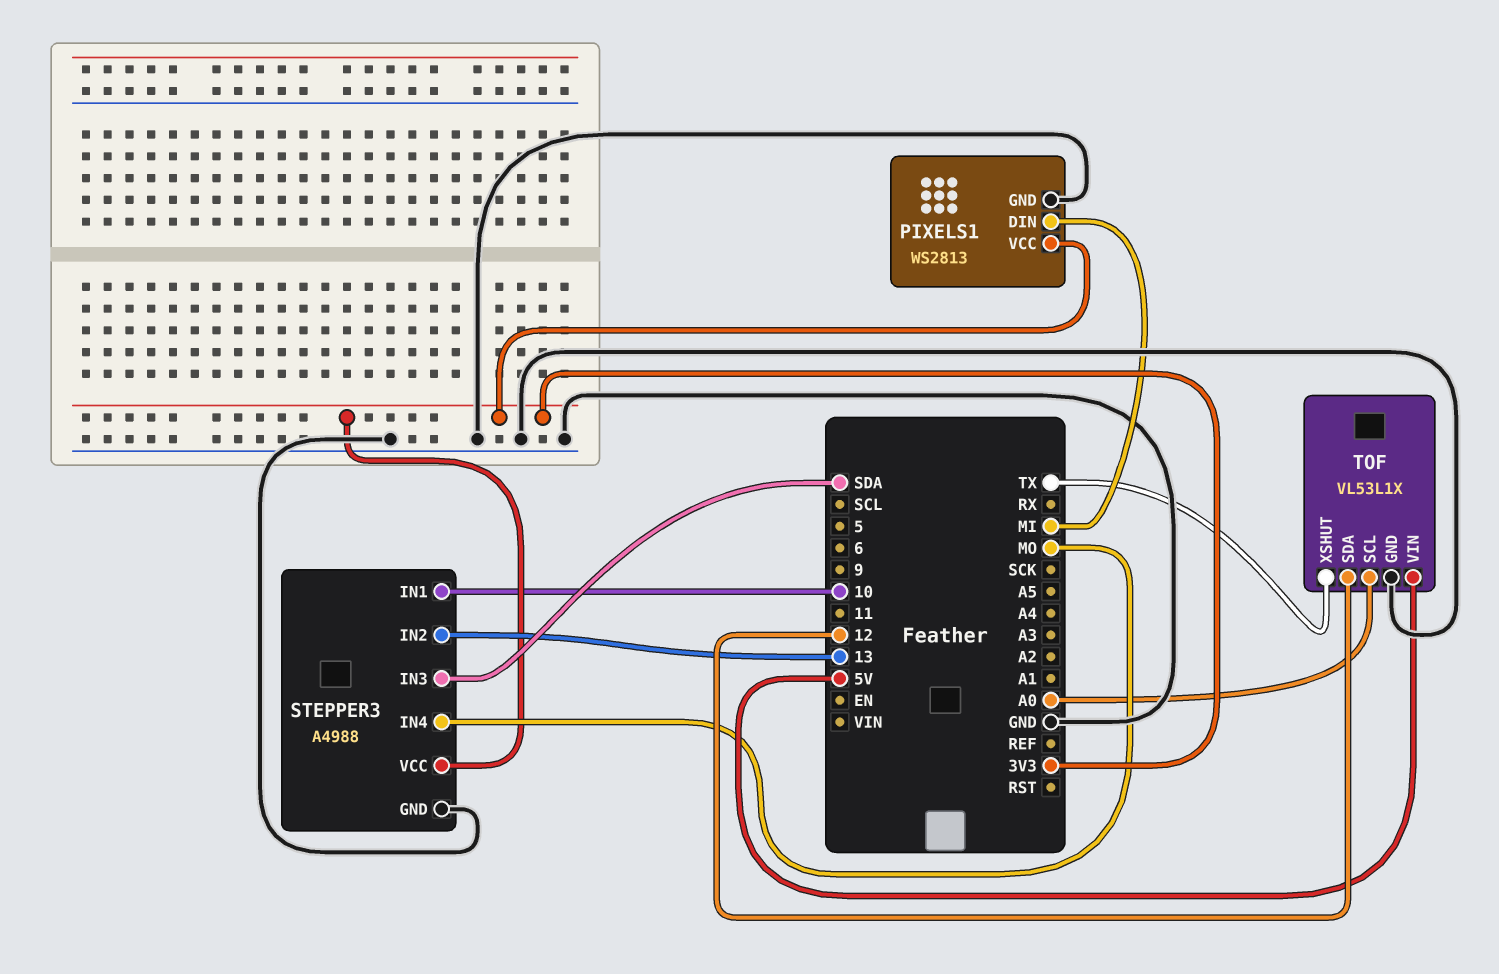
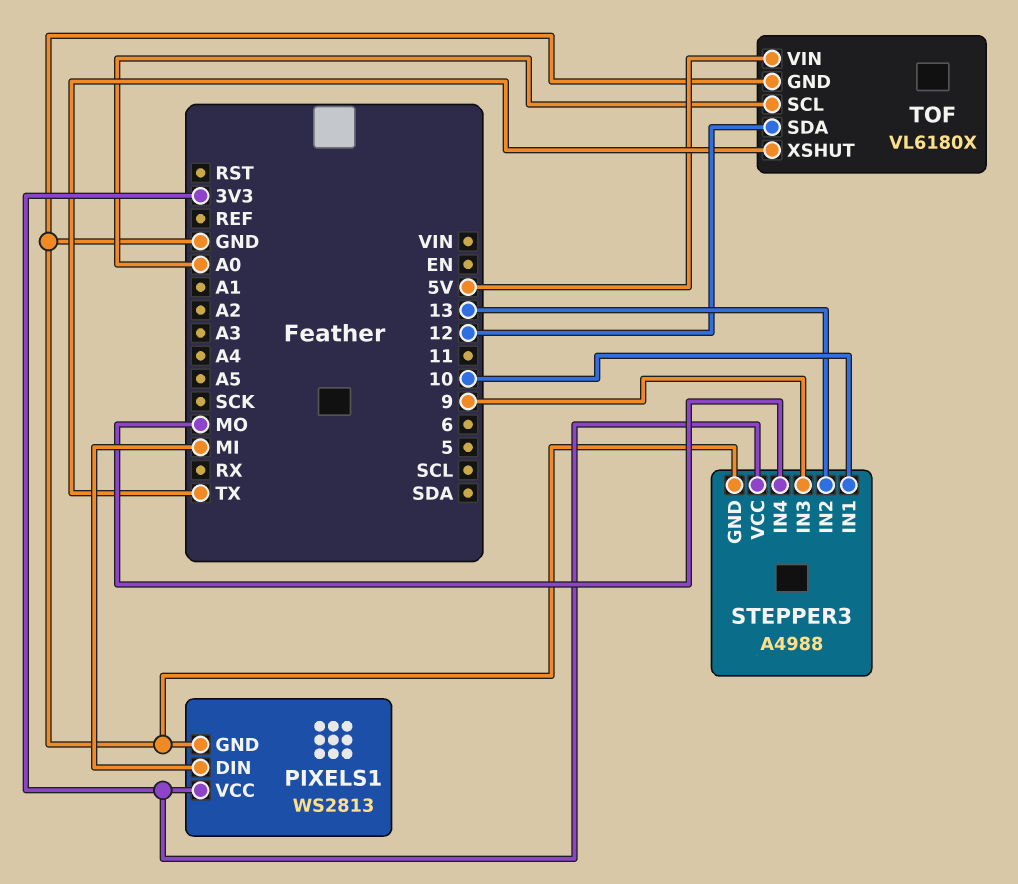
STEPPER3 pin IN3: SDA -> 9
TOF: VL53L1X -> VL6180X

